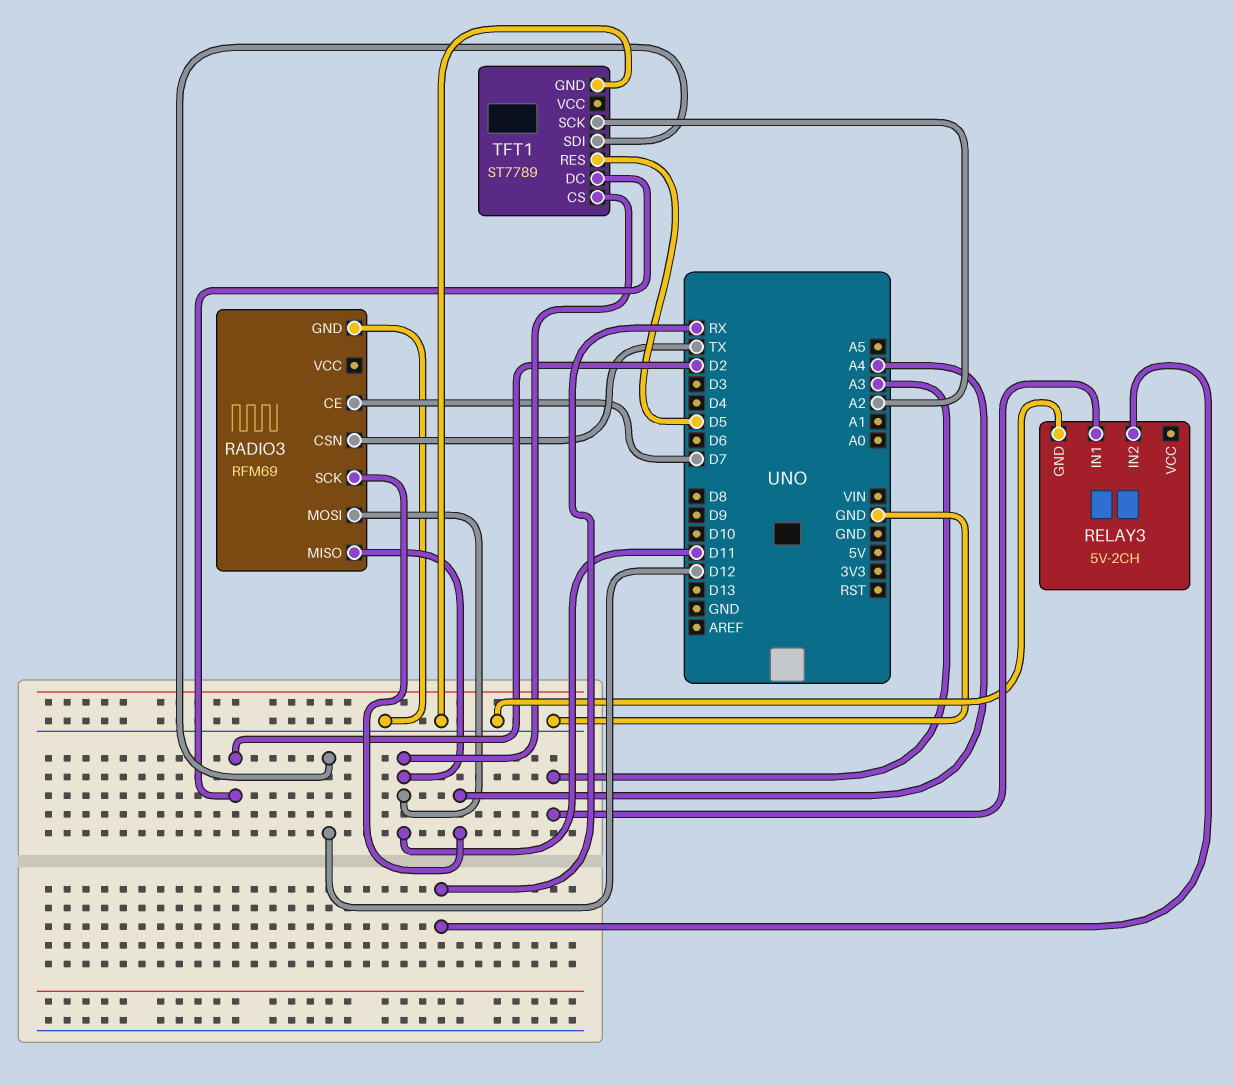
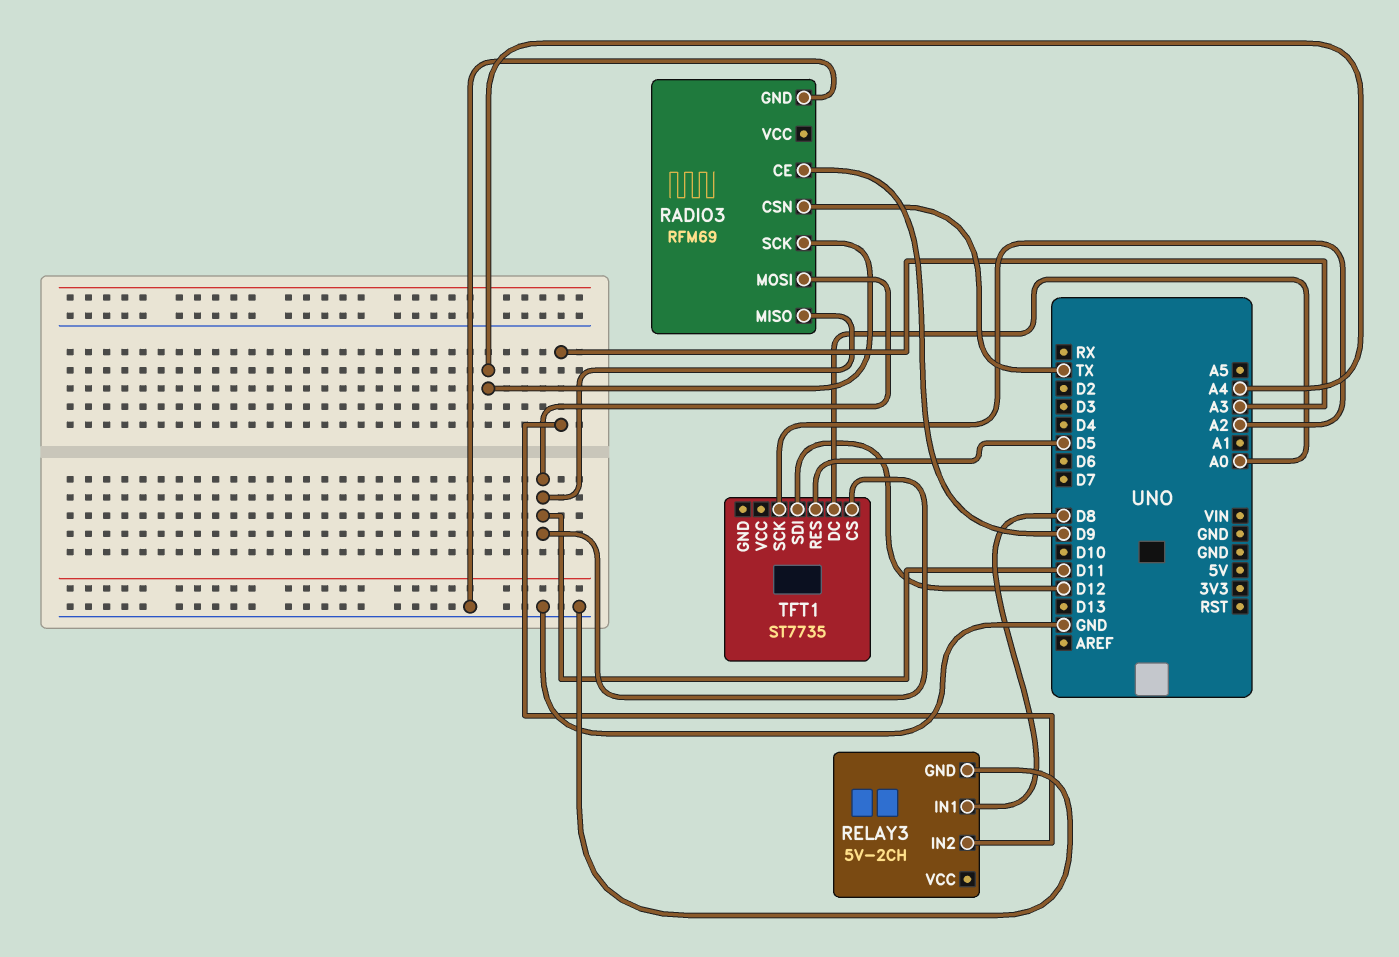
RADIO3 pin CE: D7 -> D9
RELAY3 pin IN1: A3 -> D8
RELAY3 pin IN2: RX -> A3
TFT1: ST7789 -> ST7735
TFT1 pin DC: D2 -> A0
TFT1 pin GND: GND -> none

